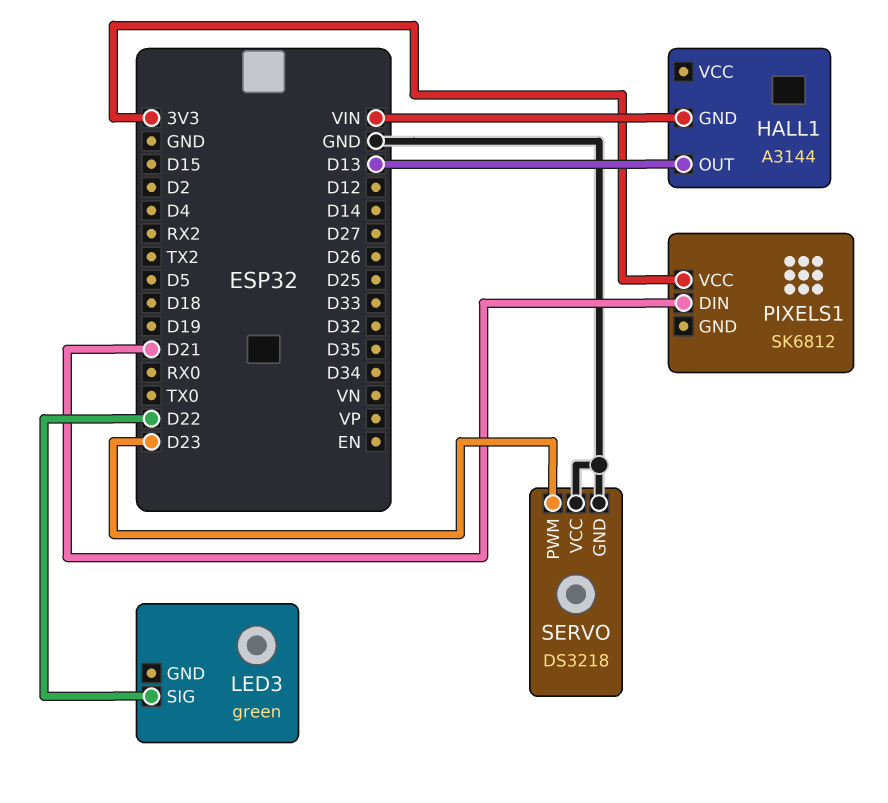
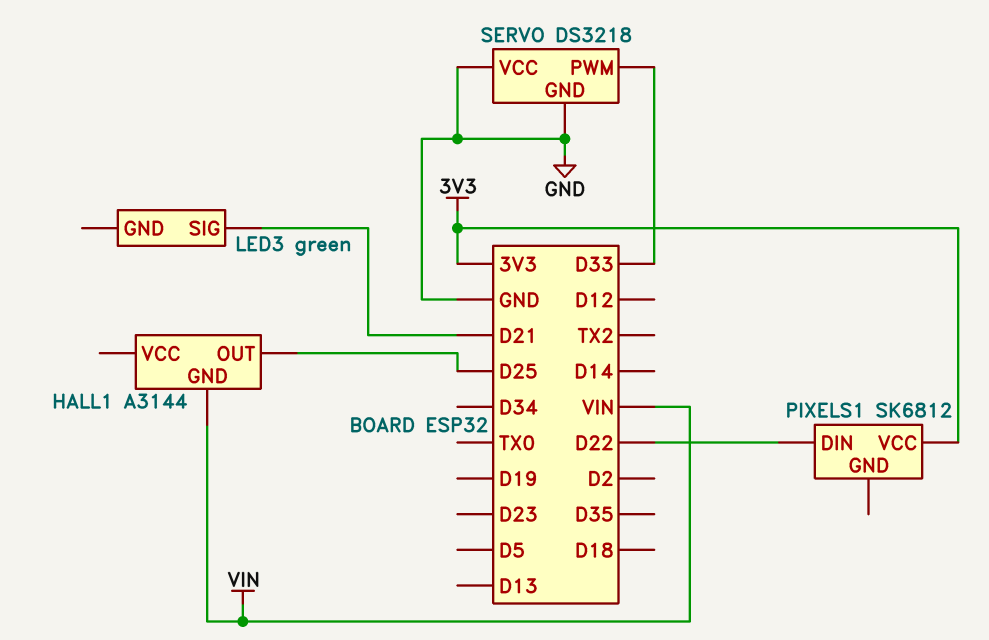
HALL1 pin OUT: D13 -> D25
LED3 pin SIG: D22 -> D21
PIXELS1 pin DIN: D21 -> D22
SERVO pin PWM: D23 -> D33

